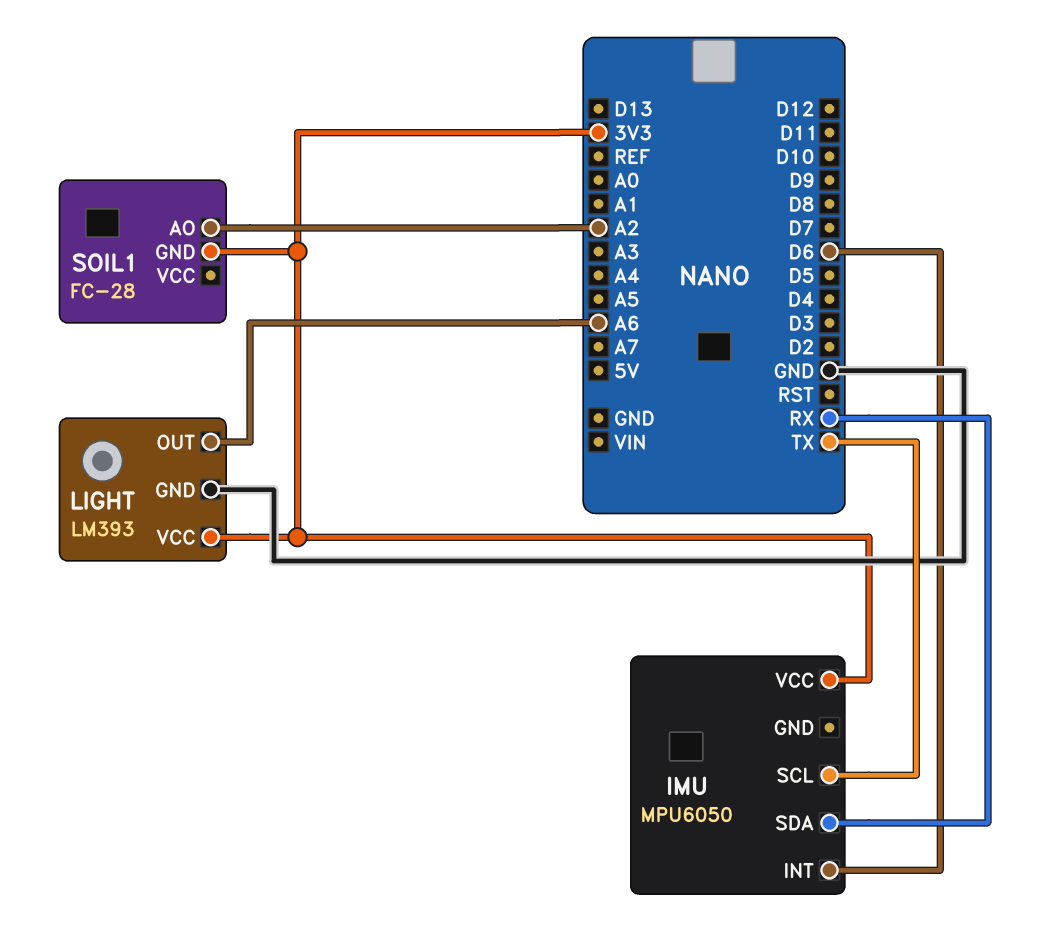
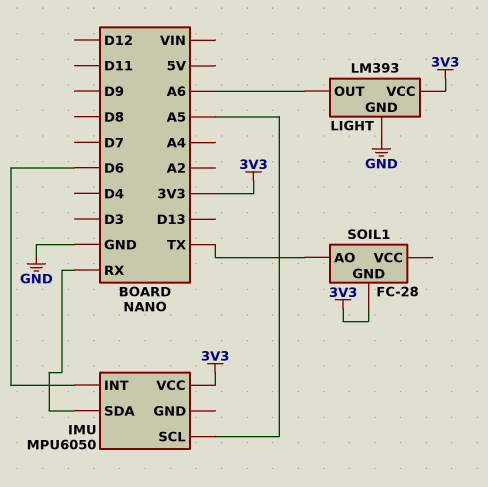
IMU pin SCL: TX -> A5
SOIL1 pin AO: A2 -> TX

